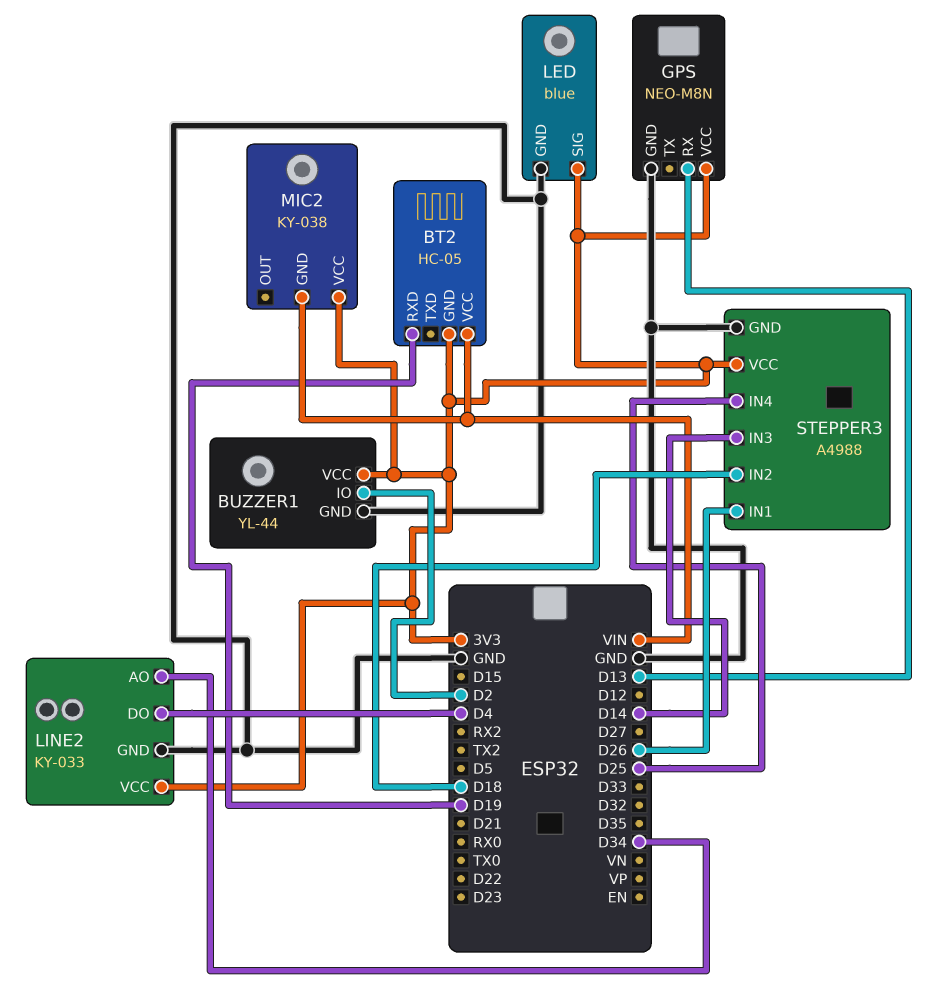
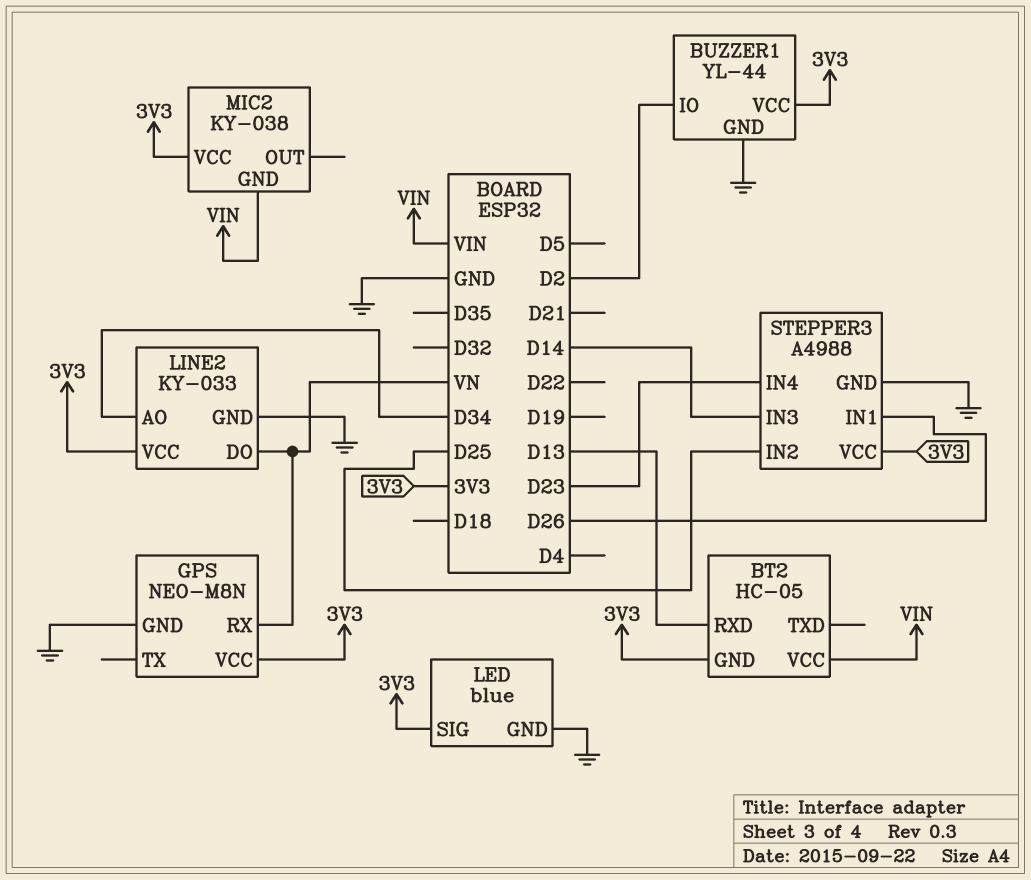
BT2 pin RXD: D19 -> D13
GPS pin RX: D13 -> VN
LINE2 pin DO: D4 -> VN
STEPPER3 pin IN2: D18 -> D25
STEPPER3 pin IN4: D25 -> D23

